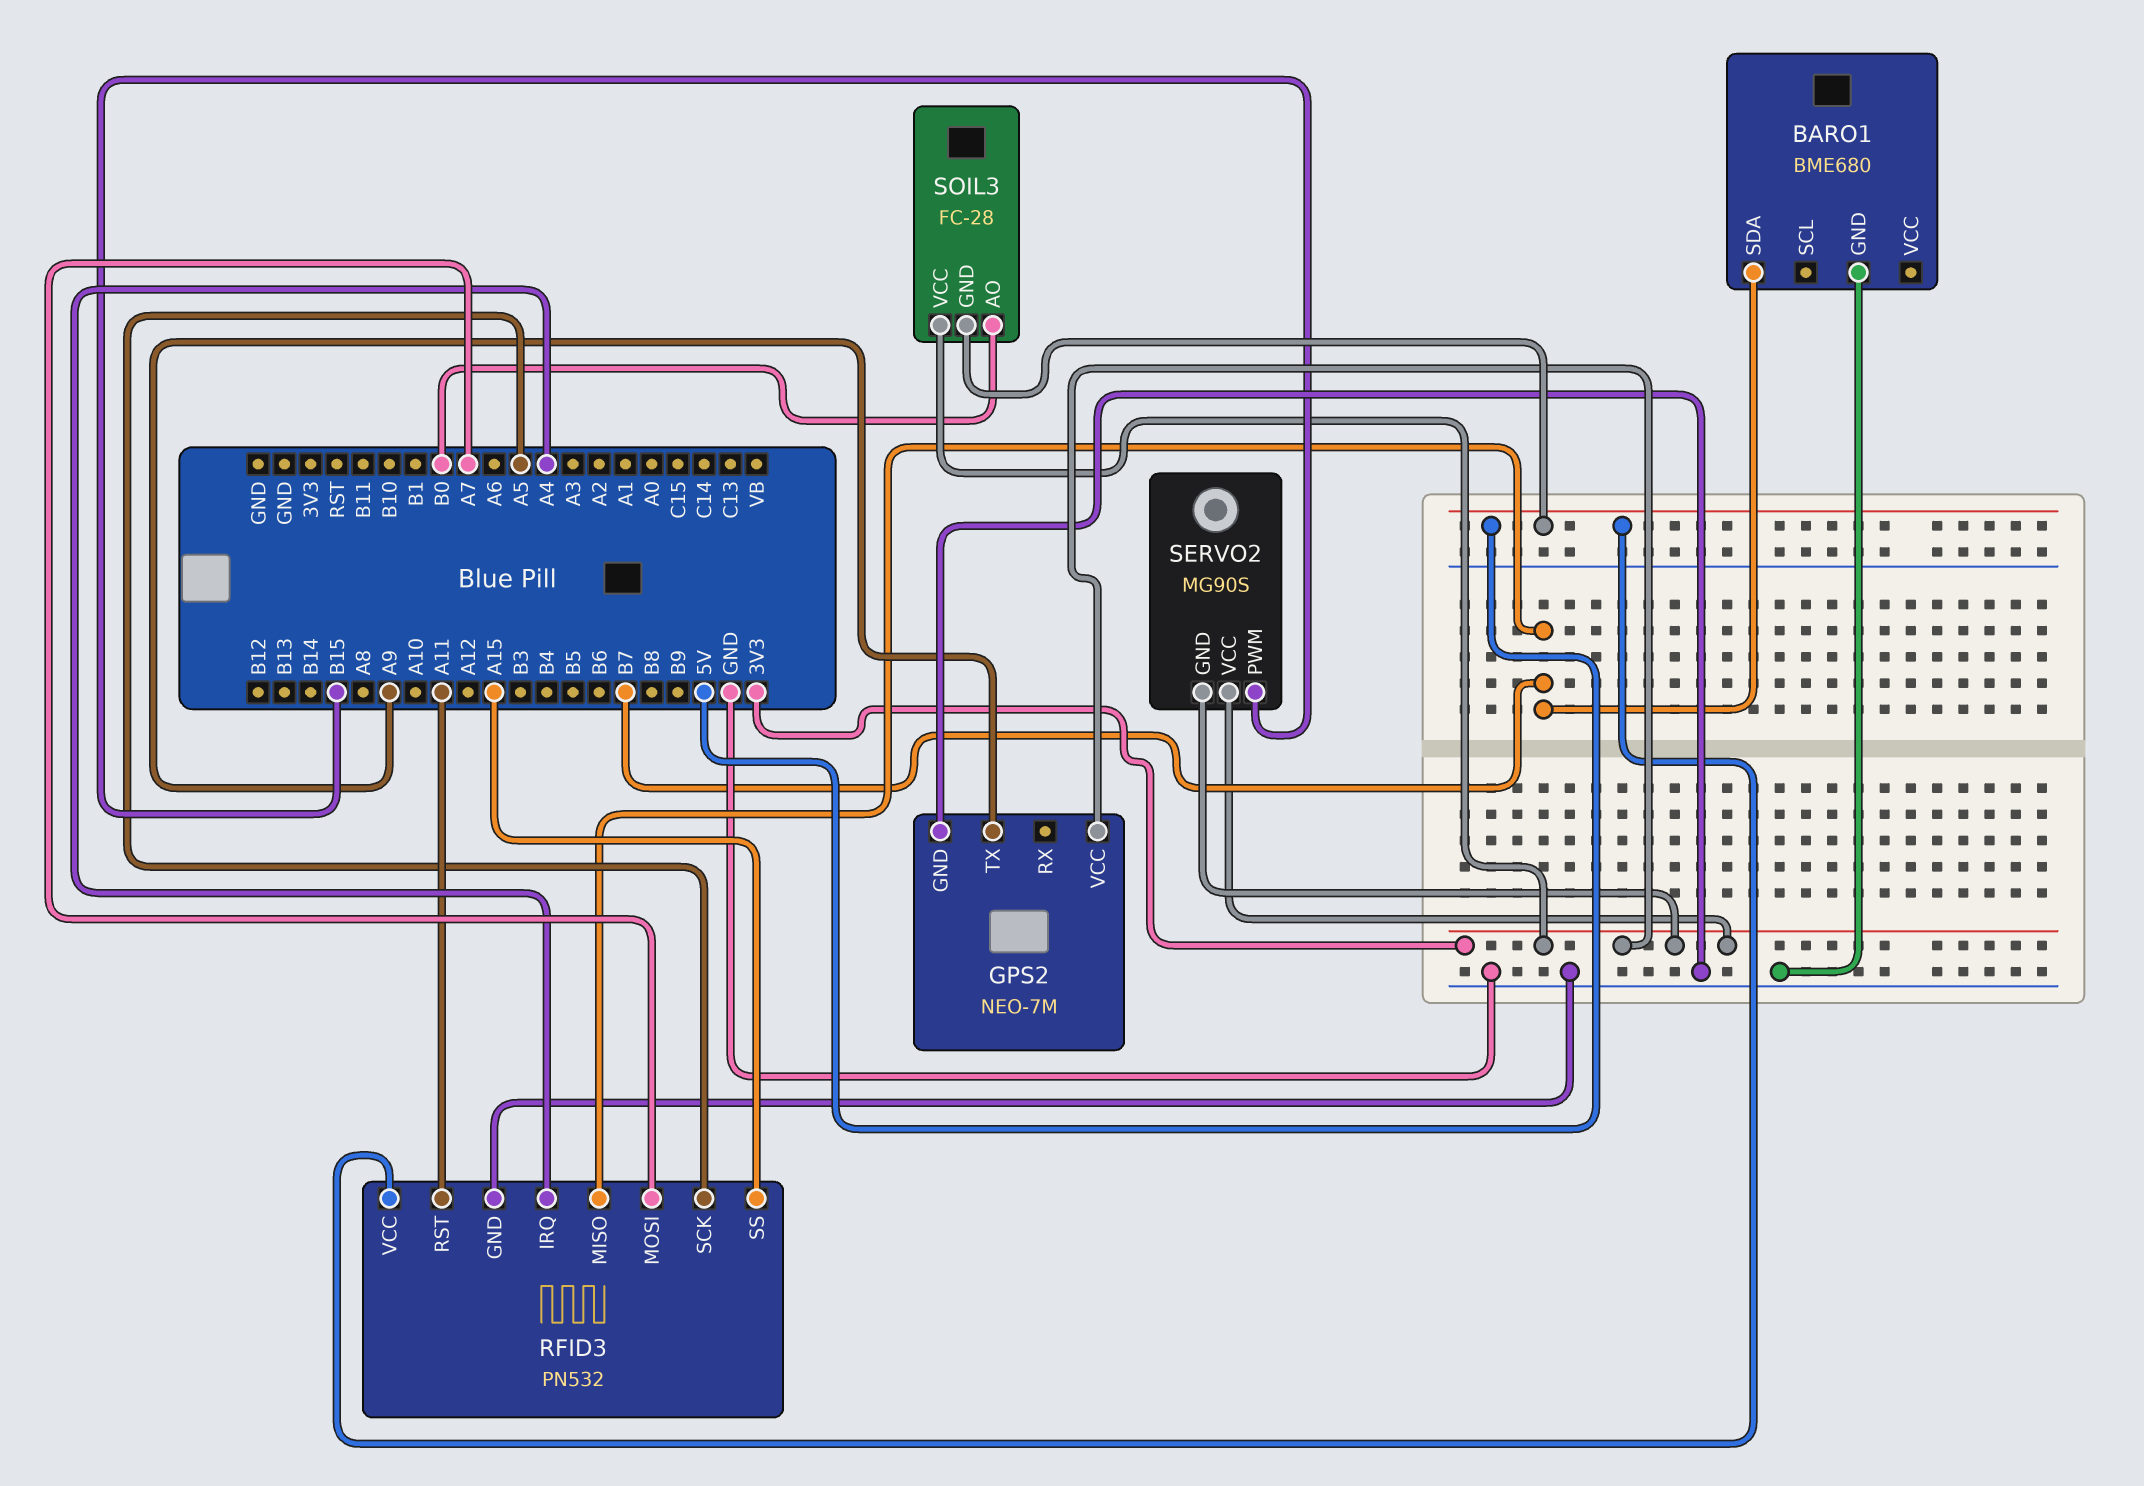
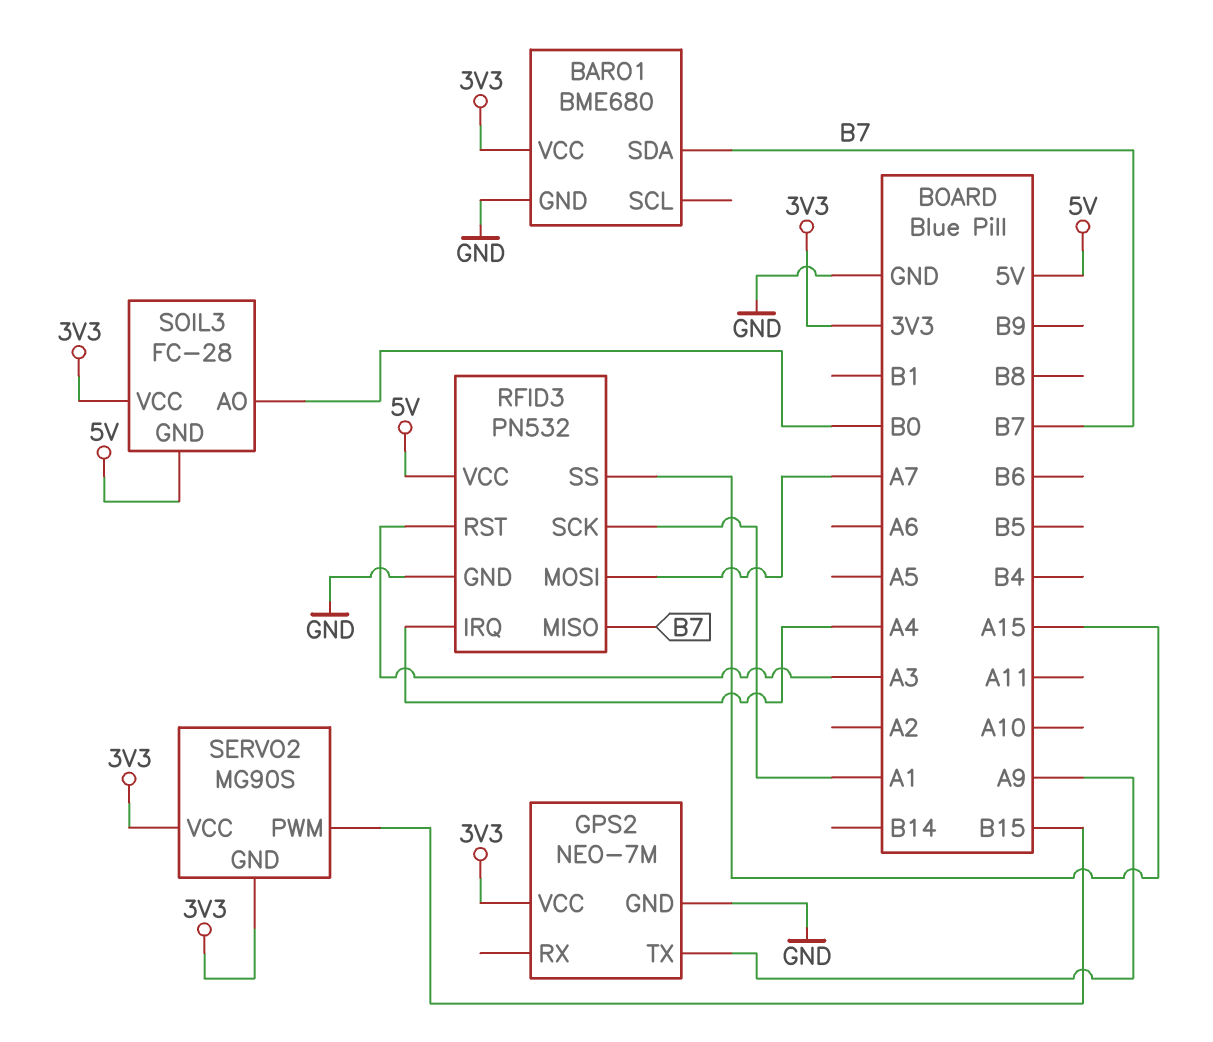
BARO1 pin VCC: none -> 3V3
RFID3 pin RST: A11 -> A3
RFID3 pin SCK: A5 -> A1

